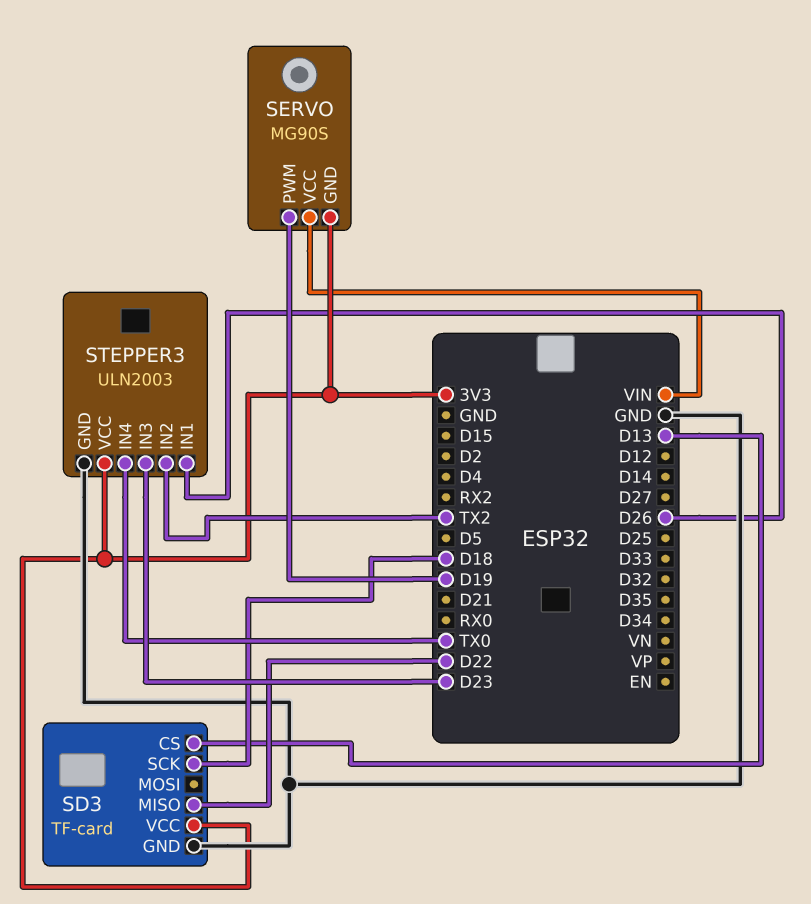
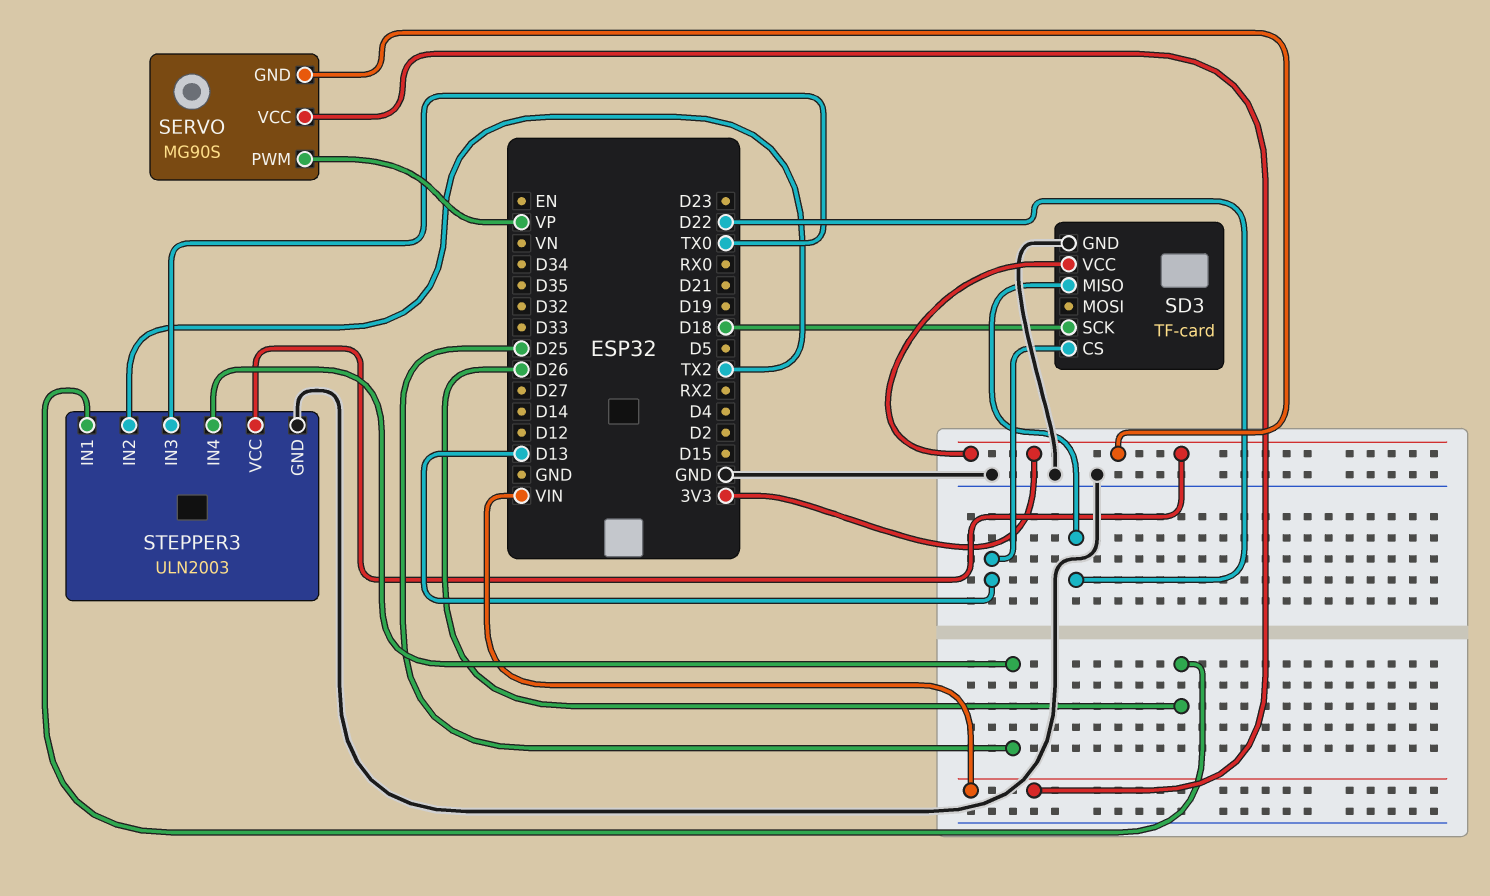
SERVO pin PWM: D19 -> VP
STEPPER3 pin IN3: D23 -> TX0
STEPPER3 pin IN4: TX0 -> D25

